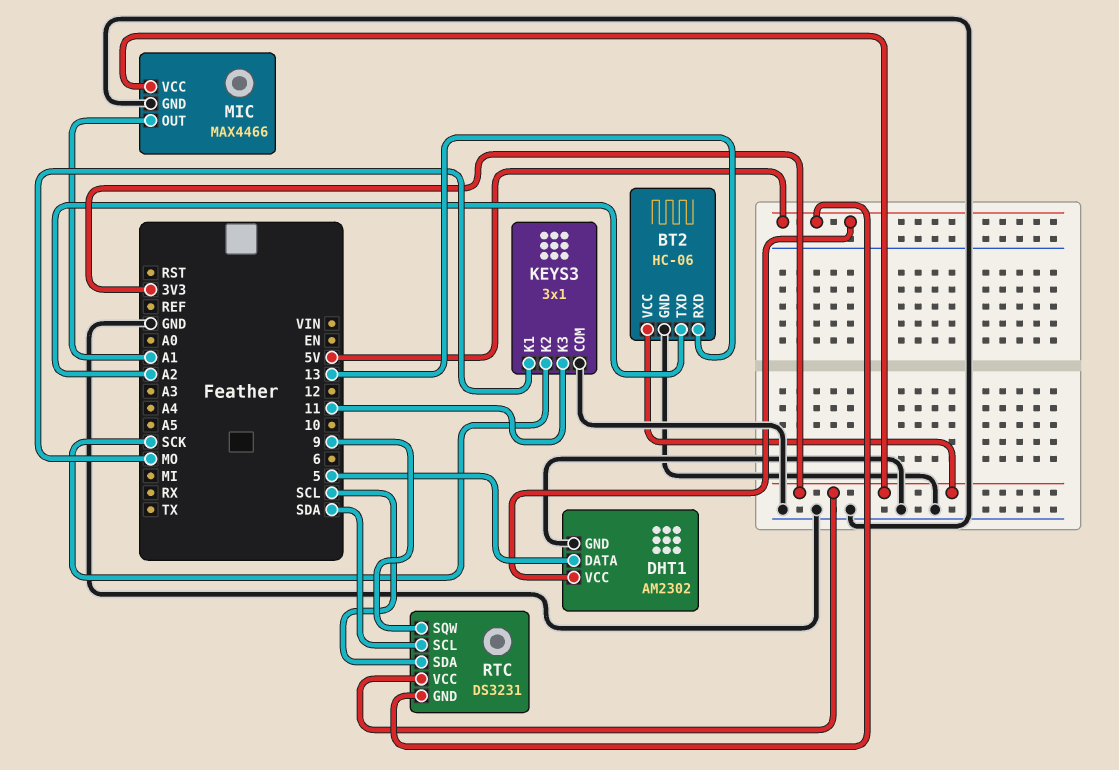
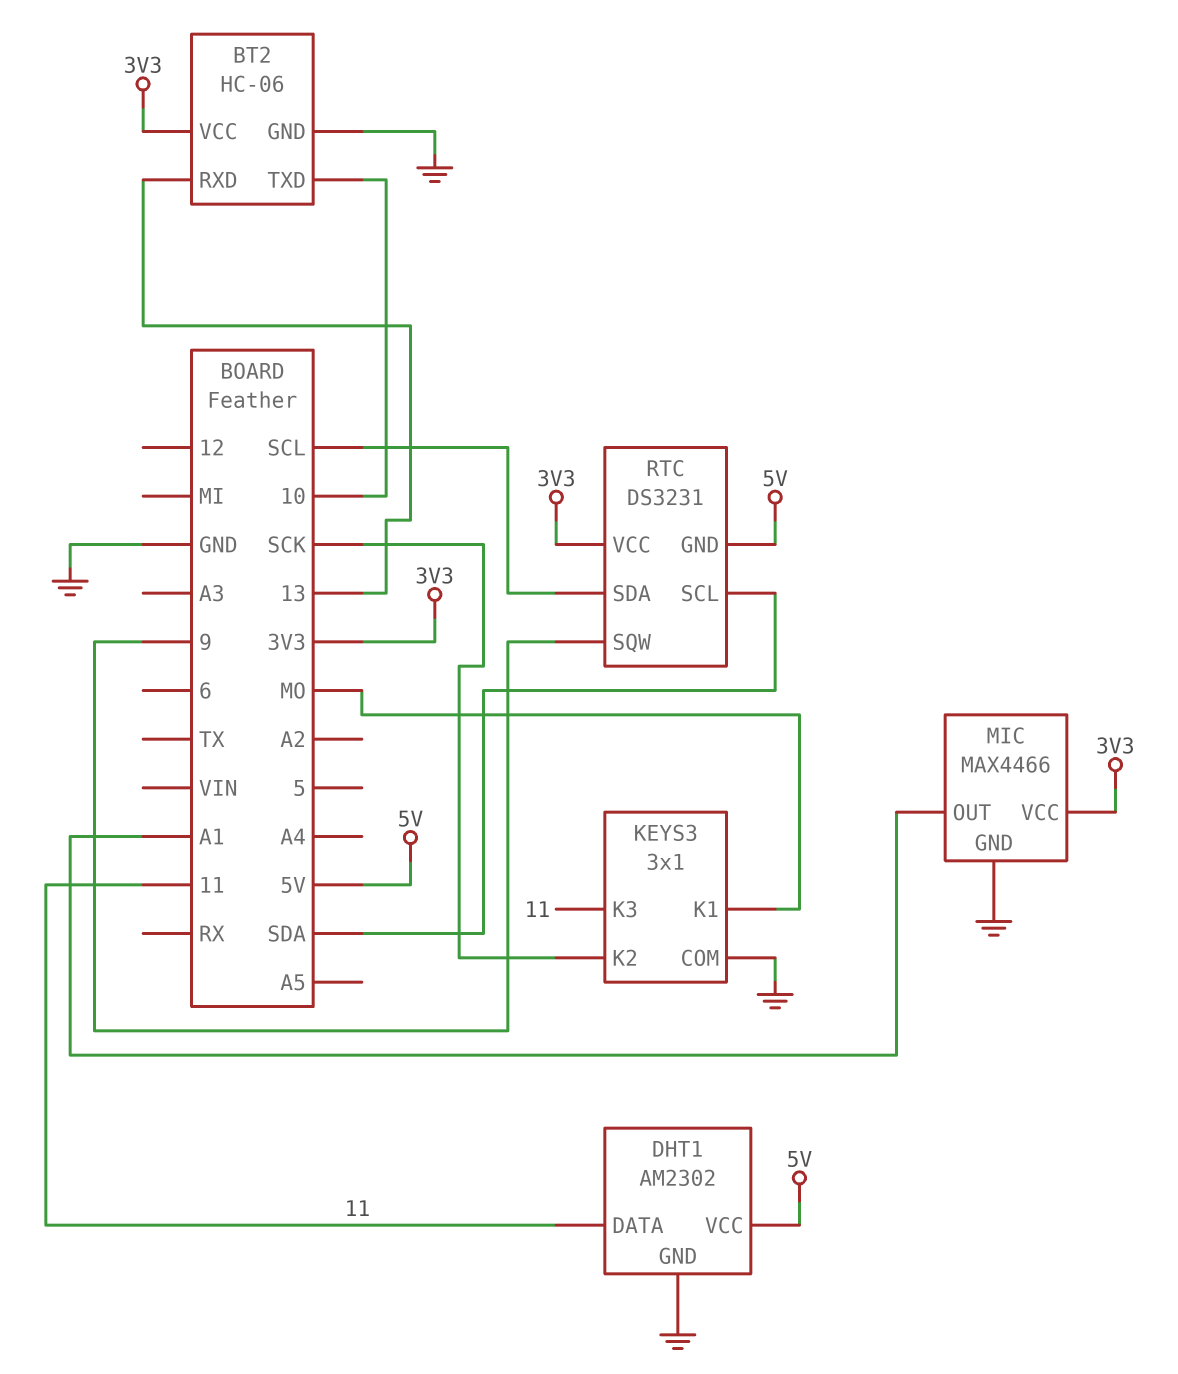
BT2 pin TXD: A2 -> 10
DHT1 pin DATA: 5 -> 11

